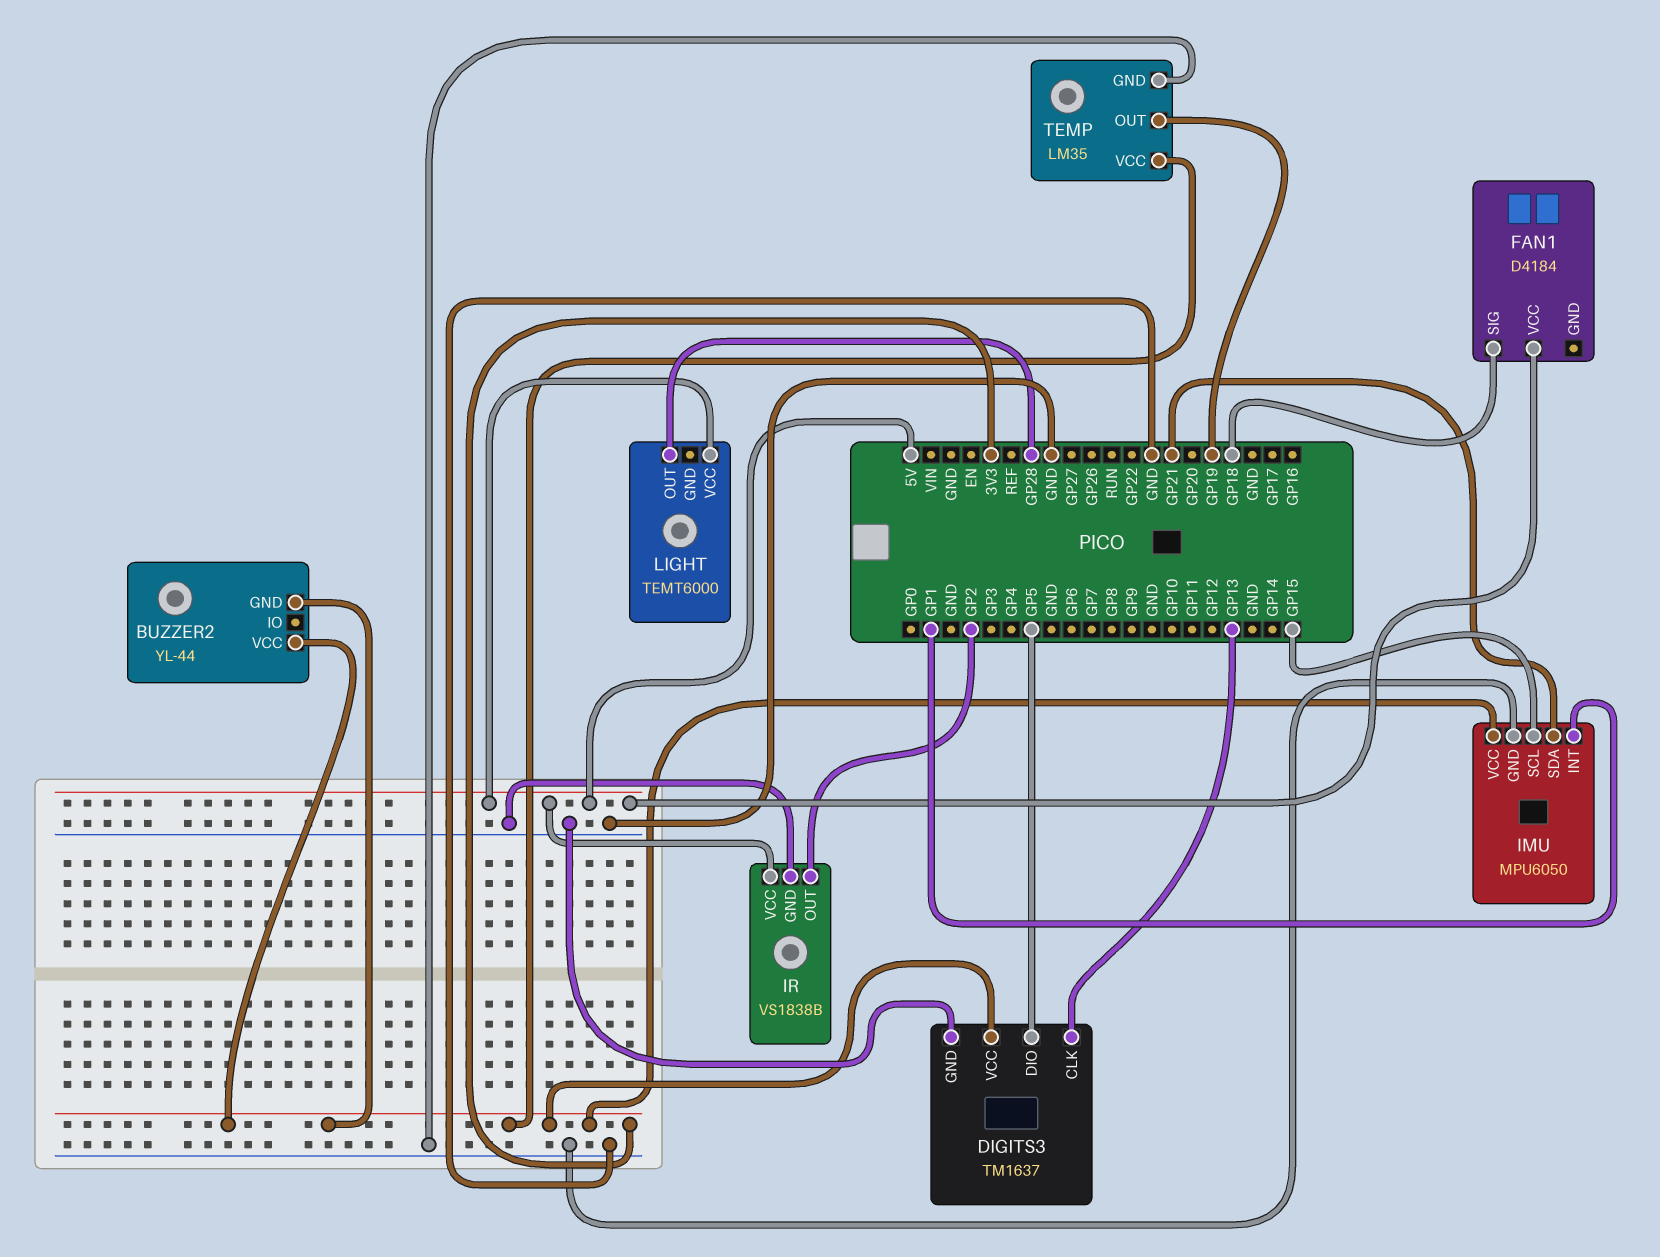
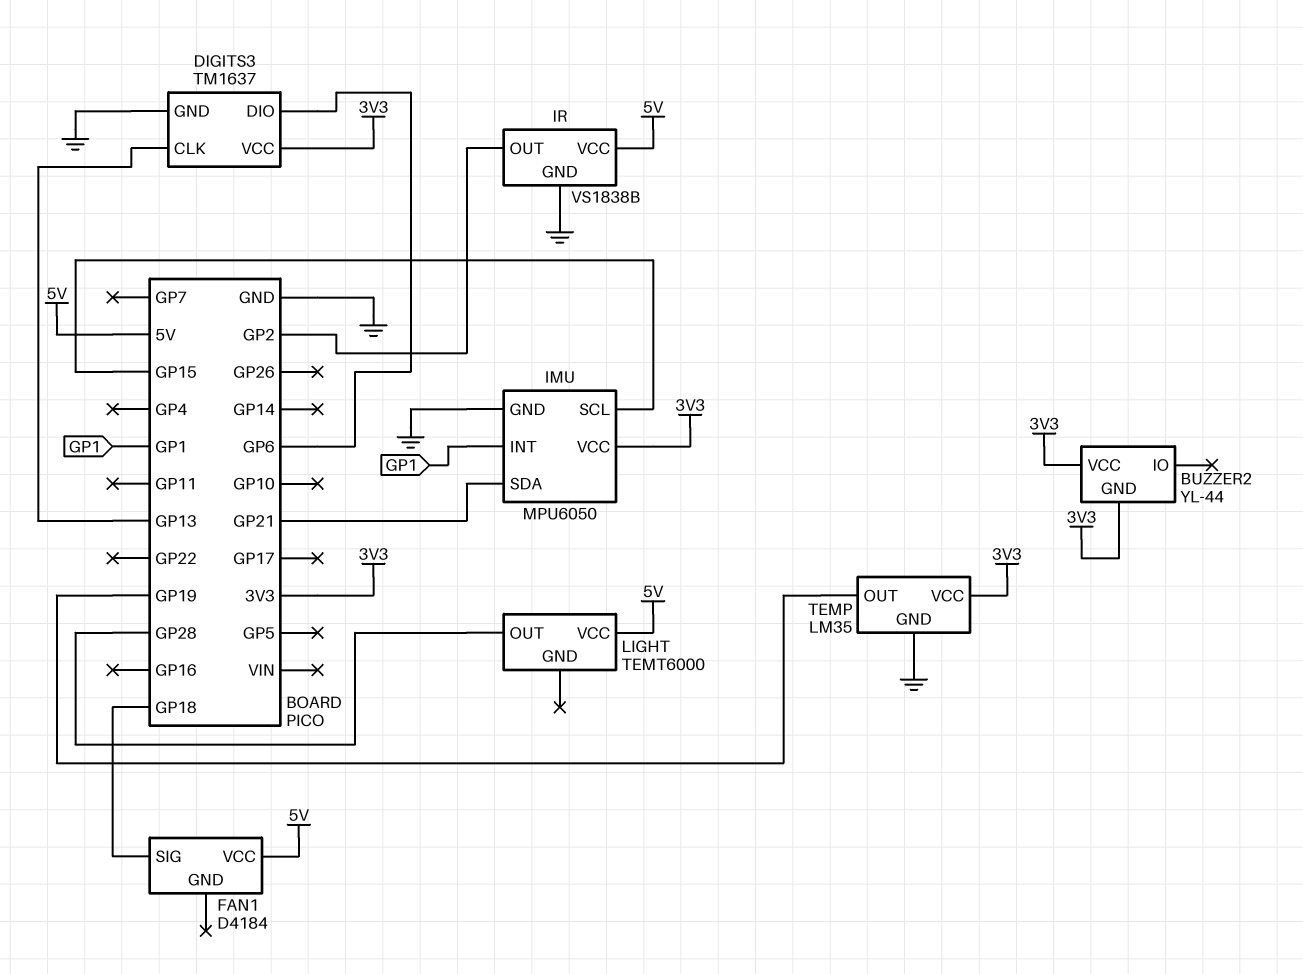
DIGITS3 pin DIO: GP5 -> GP6

